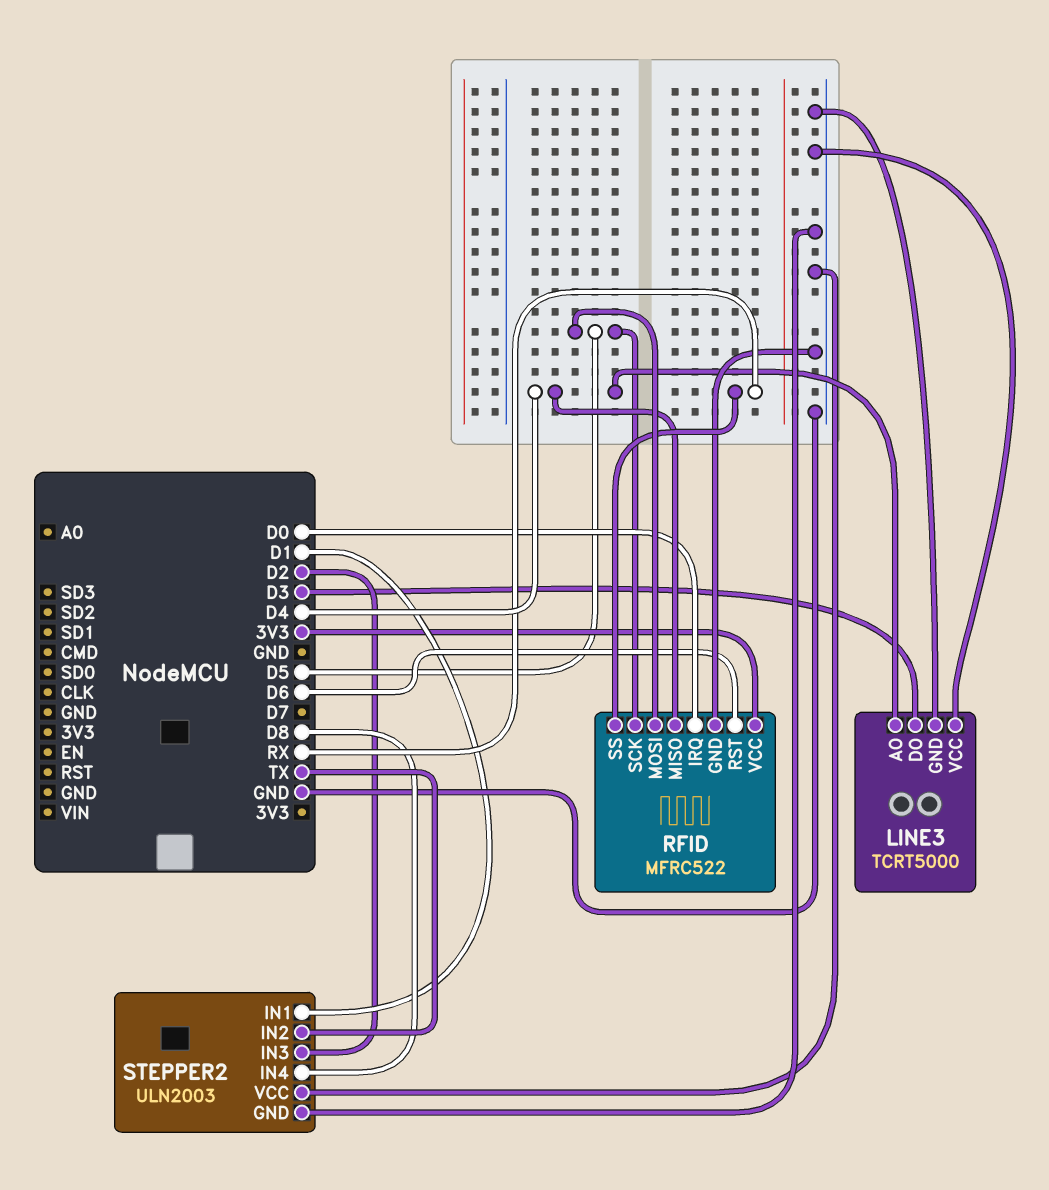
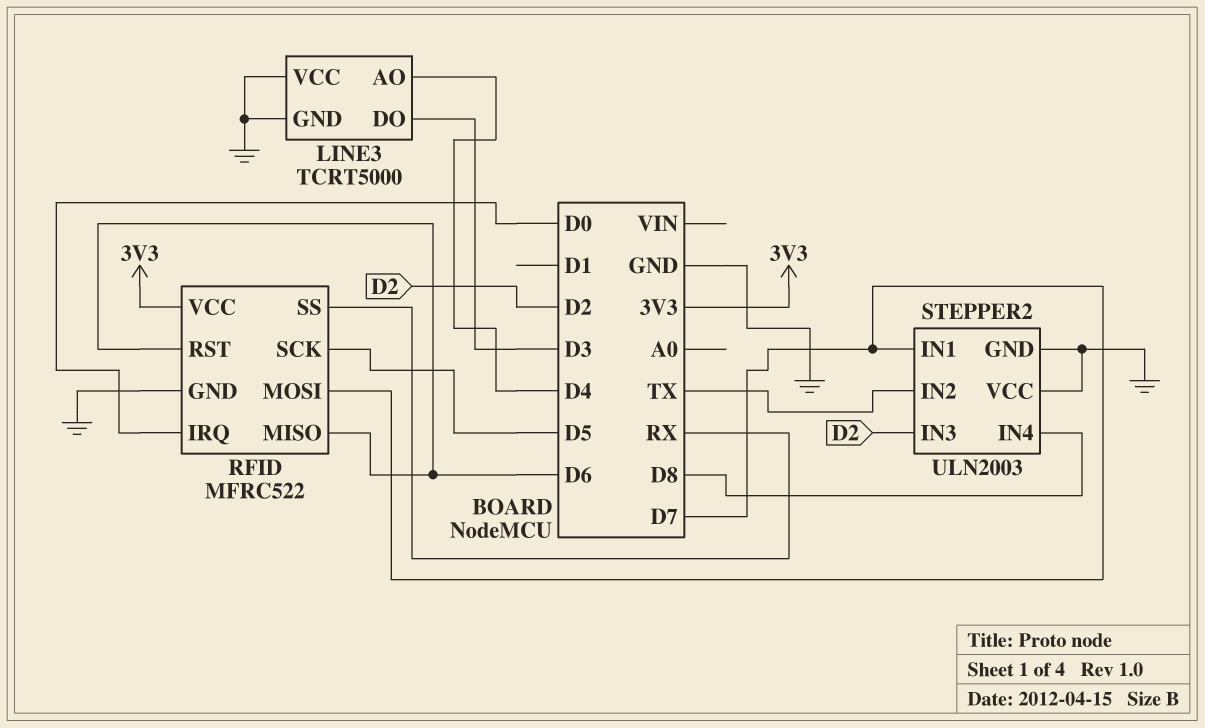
RFID pin MISO: D4 -> D6
RFID pin MOSI: D5 -> D7
STEPPER2 pin IN1: D1 -> D7

